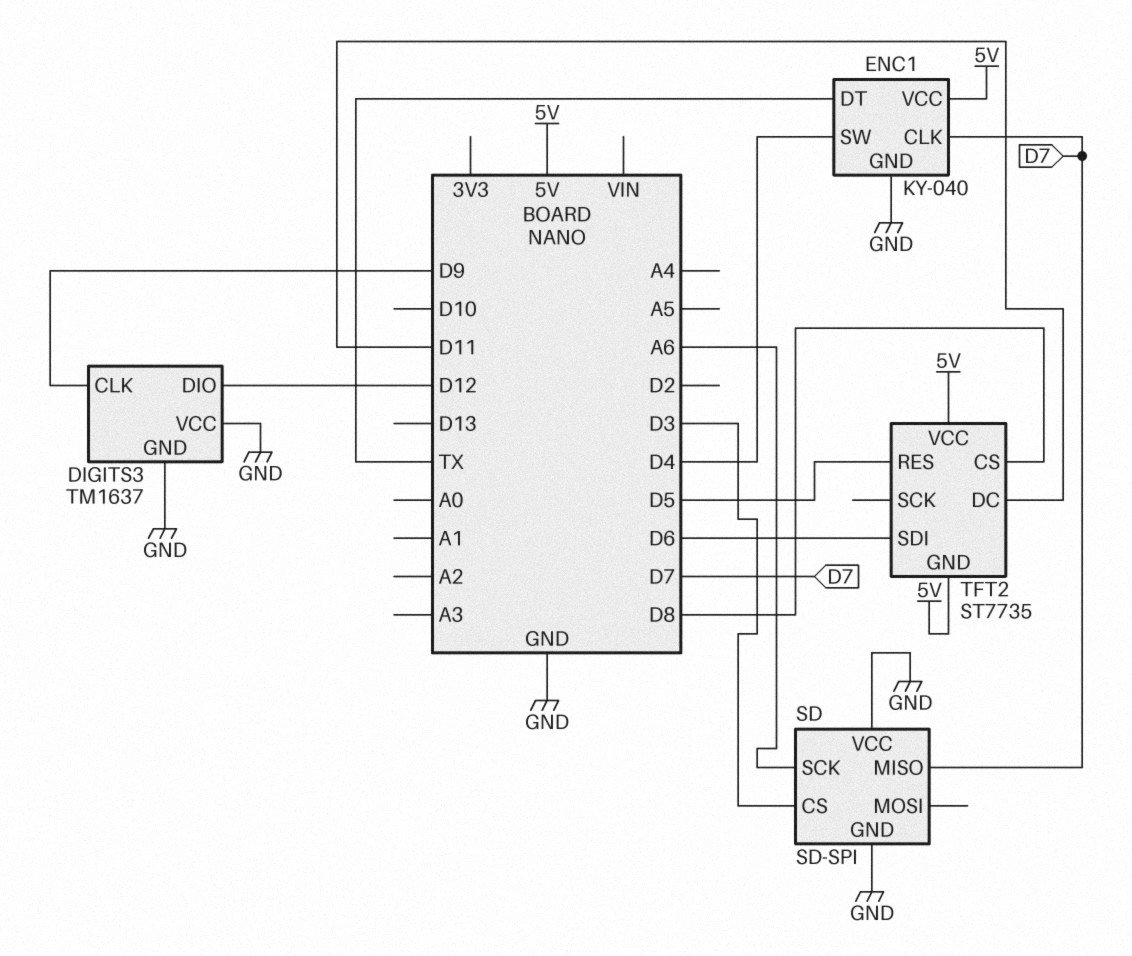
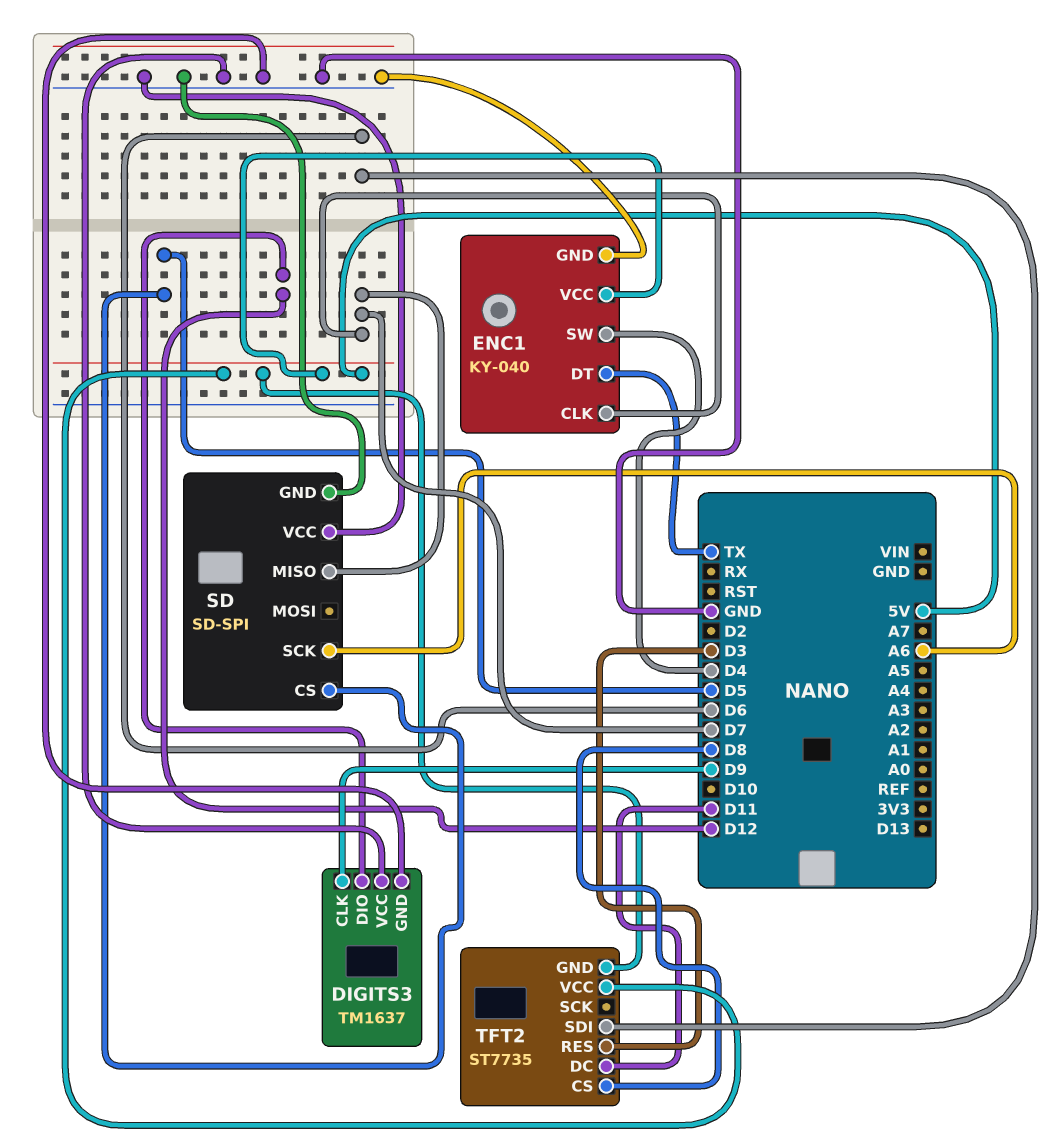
SD pin CS: D3 -> D5
TFT2 pin RES: D5 -> D3

